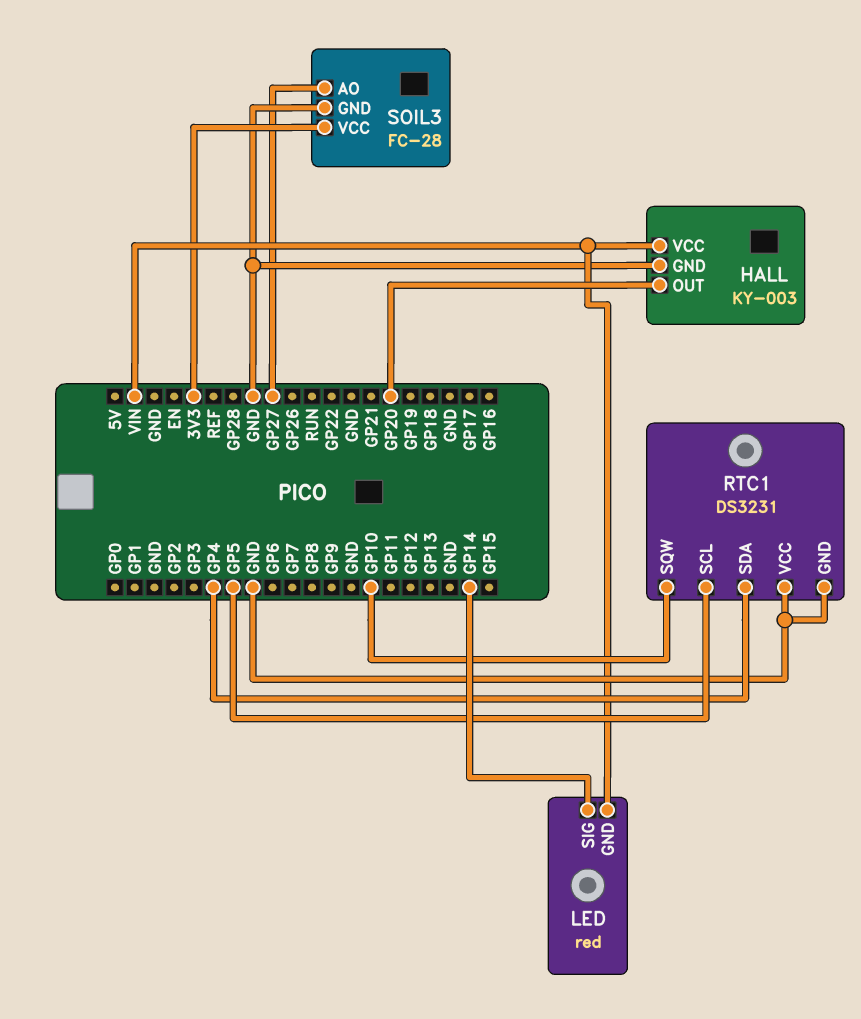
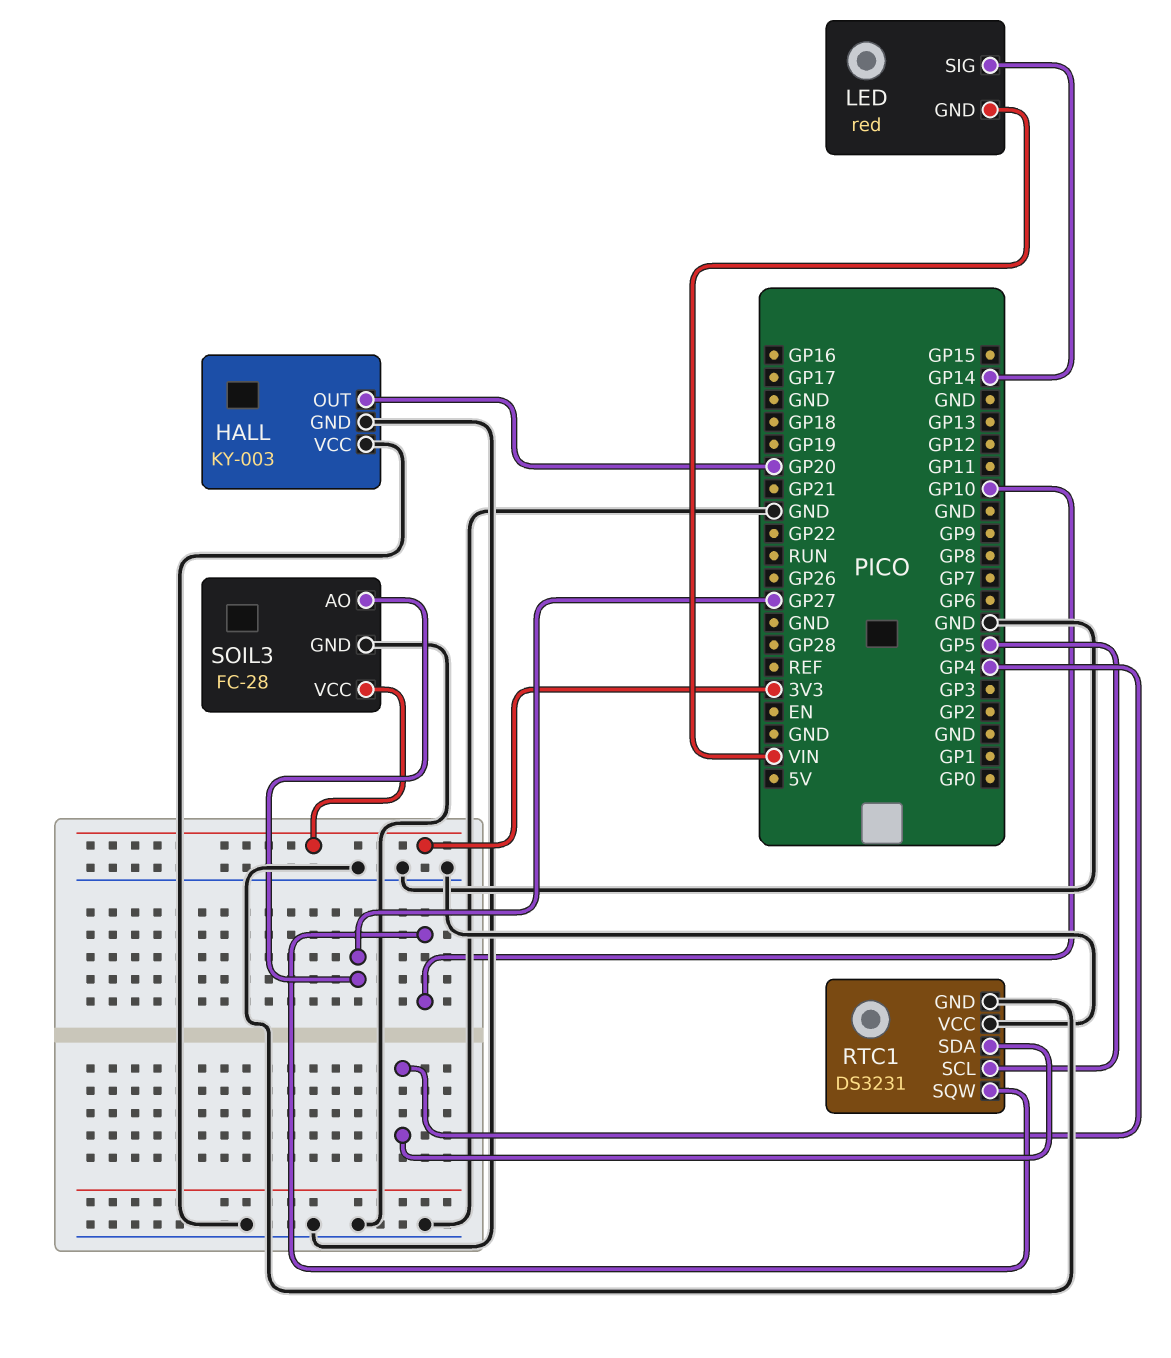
HALL pin VCC: VIN -> GND

